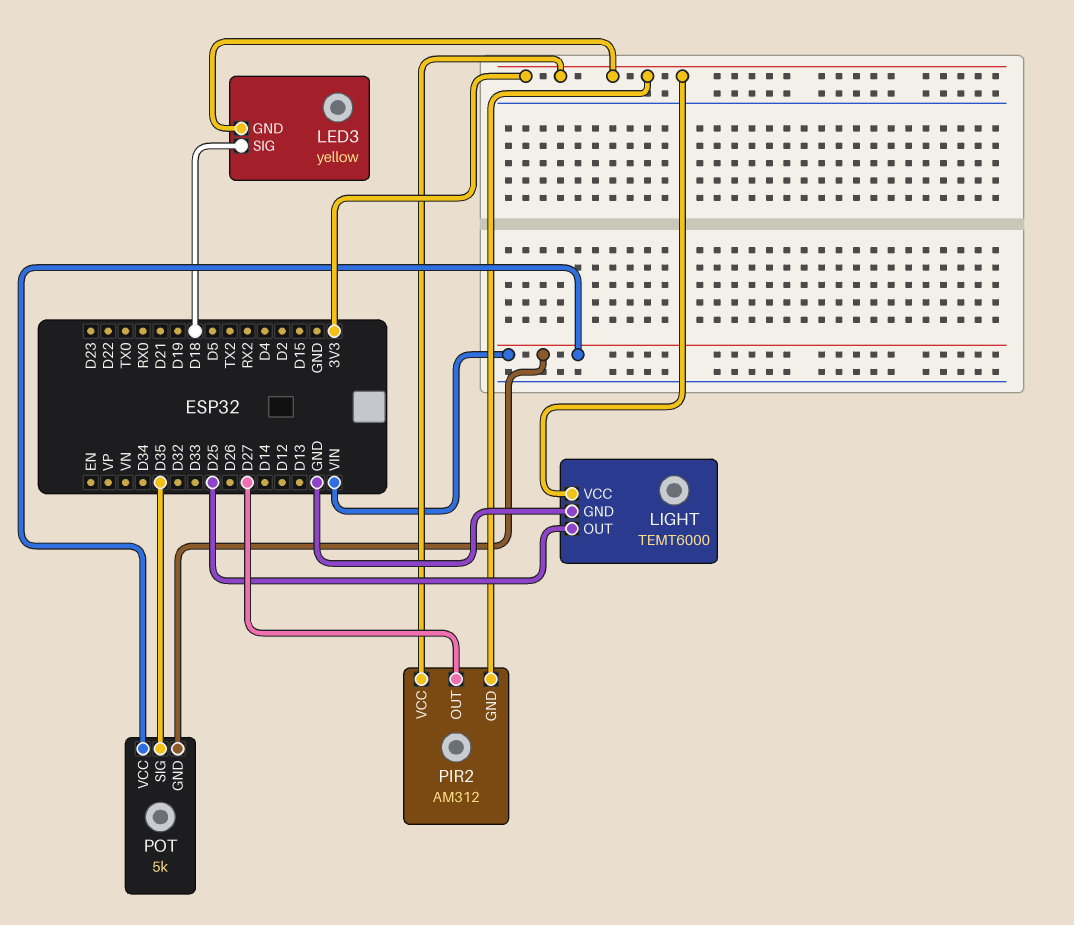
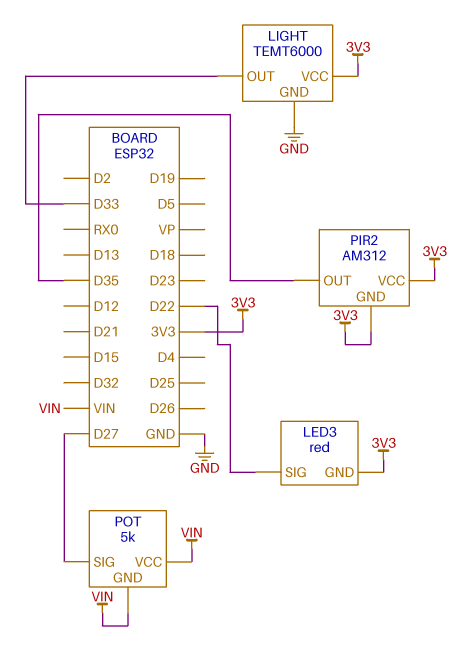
LED3: yellow -> red
LED3 pin SIG: D18 -> D22
LIGHT pin OUT: D25 -> D33
PIR2 pin OUT: D27 -> D35
POT pin SIG: D35 -> D27

